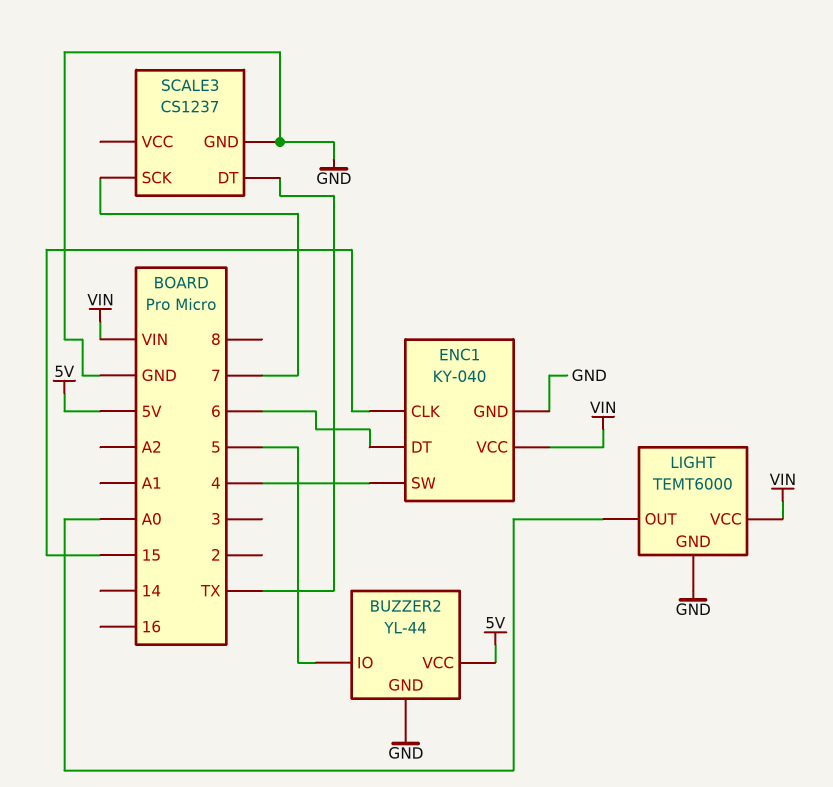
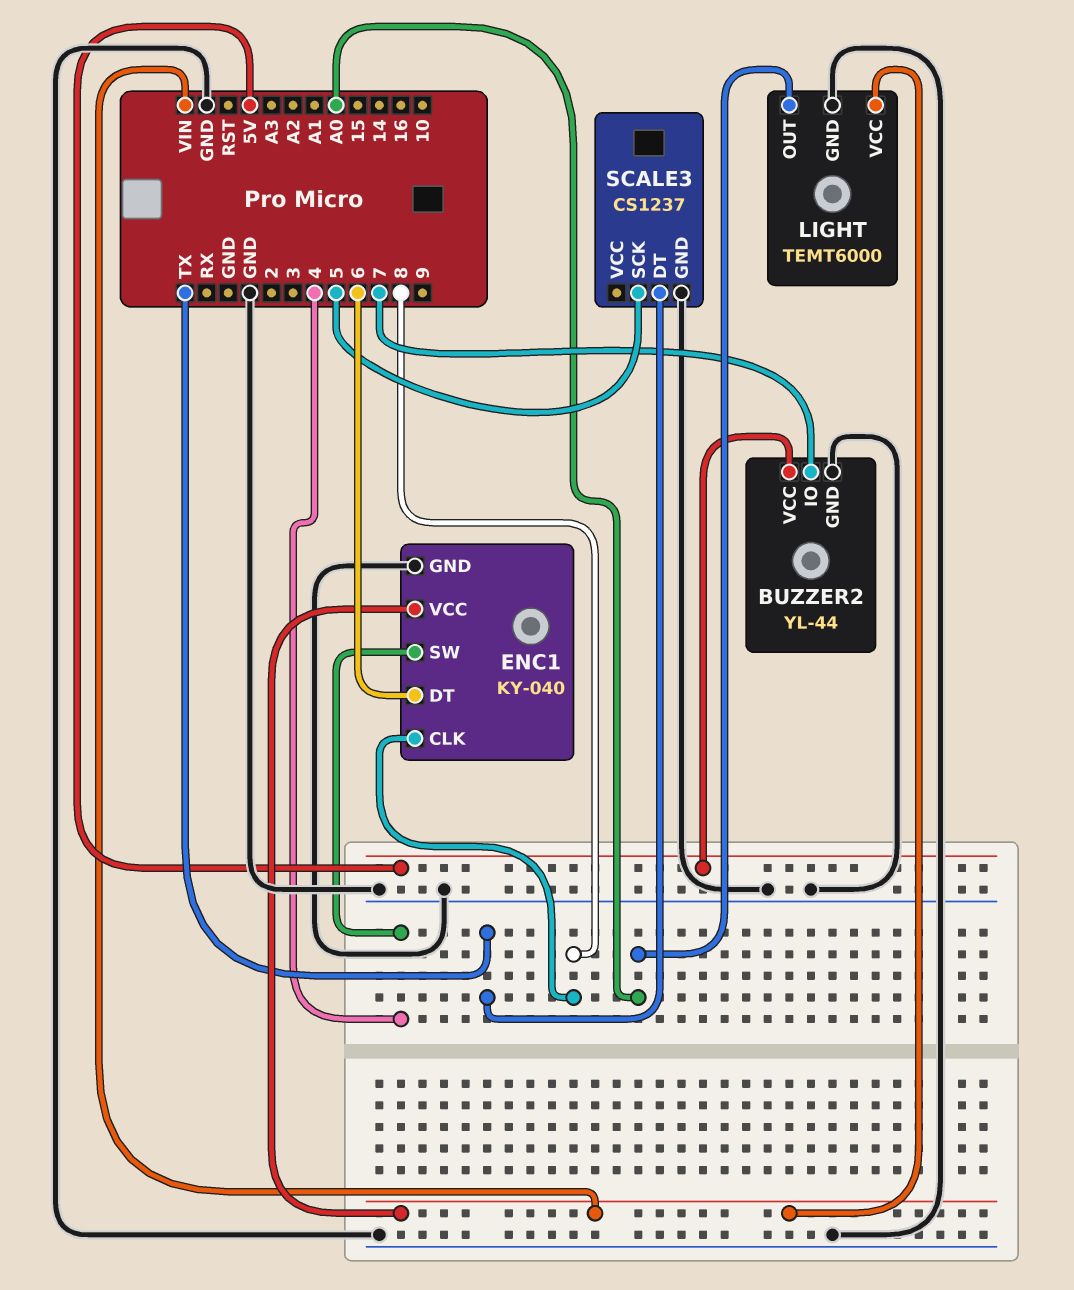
BUZZER2 pin IO: 5 -> 7
ENC1 pin CLK: 15 -> 8
SCALE3 pin SCK: 7 -> 5

